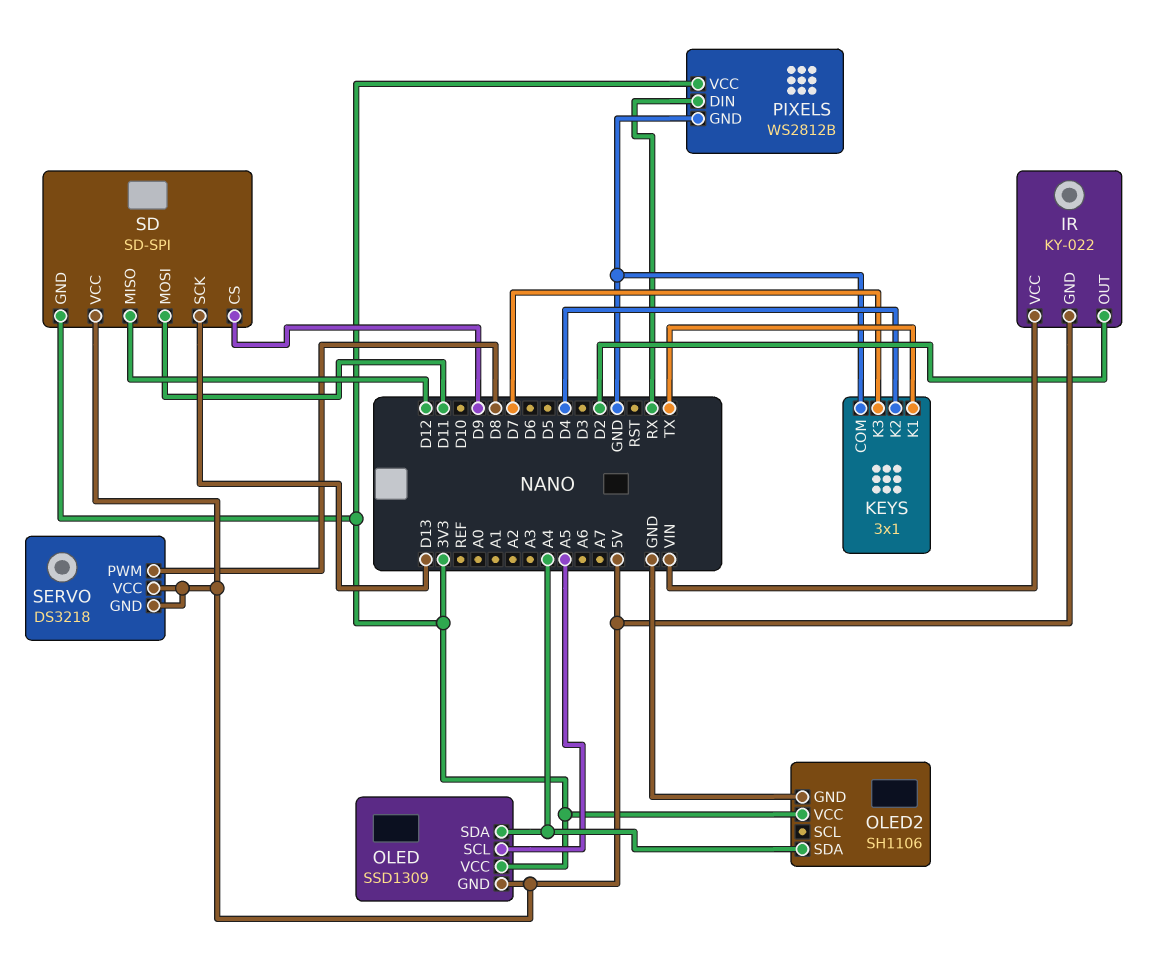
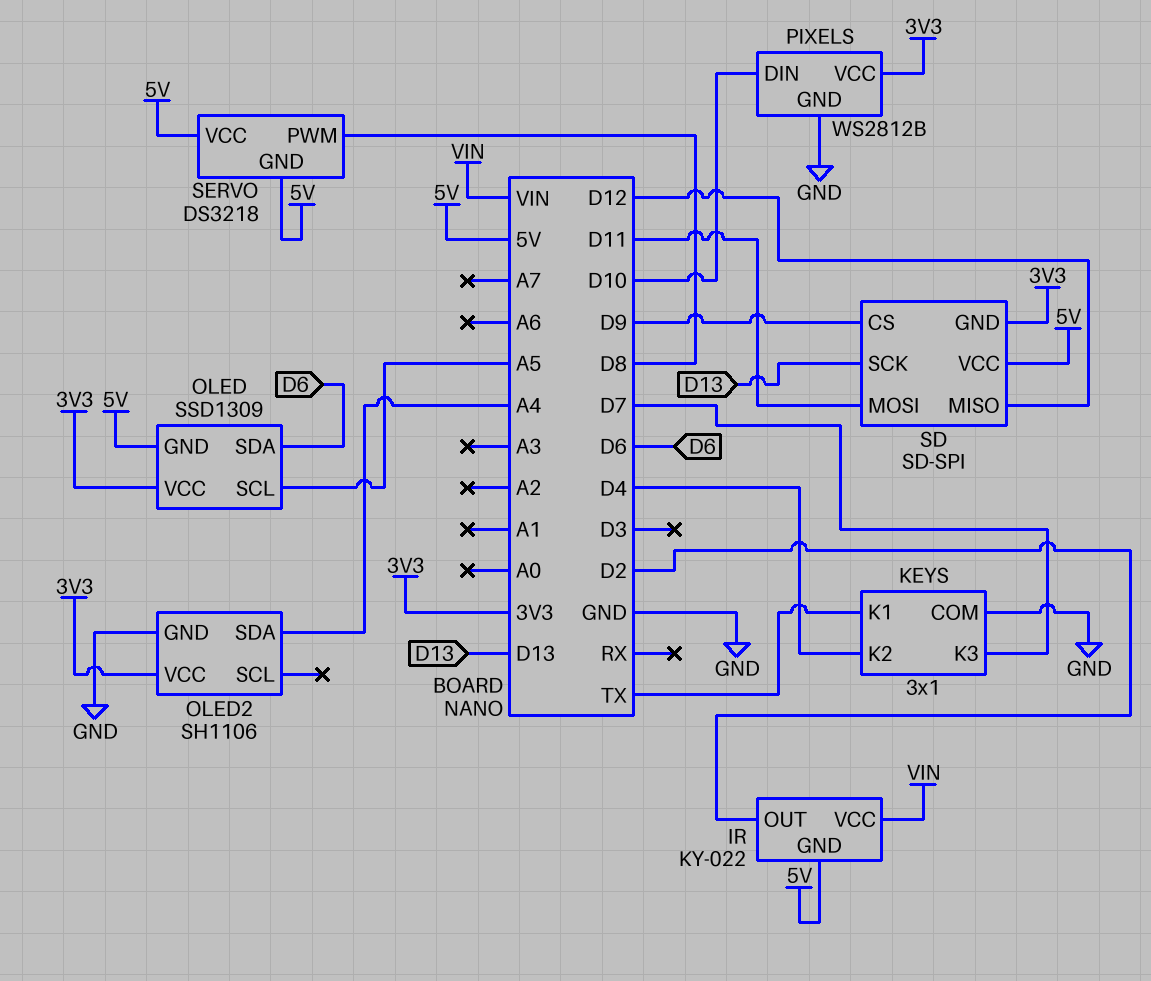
OLED pin SDA: A4 -> D6
PIXELS pin DIN: RX -> D10

